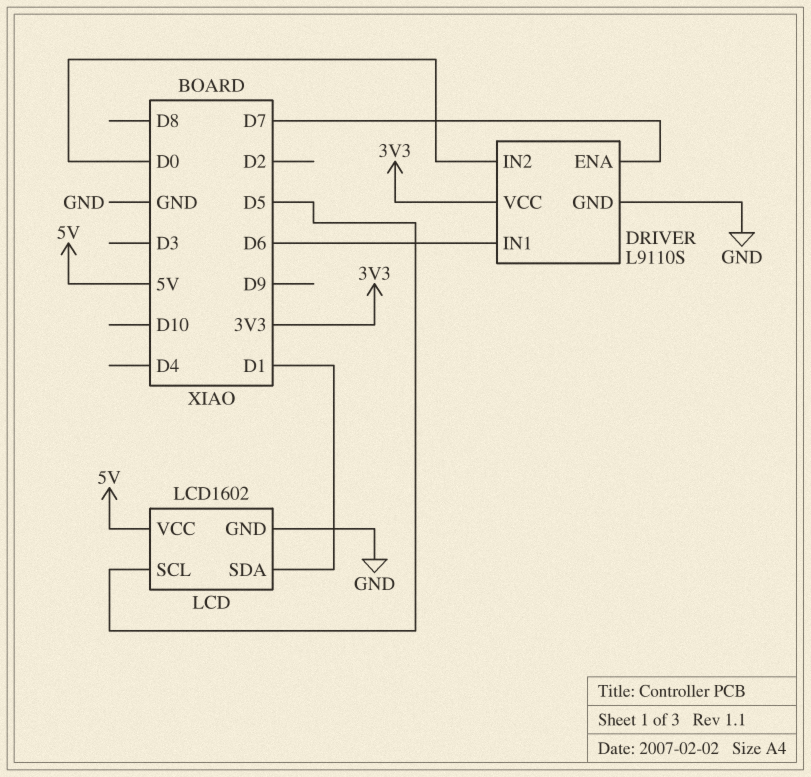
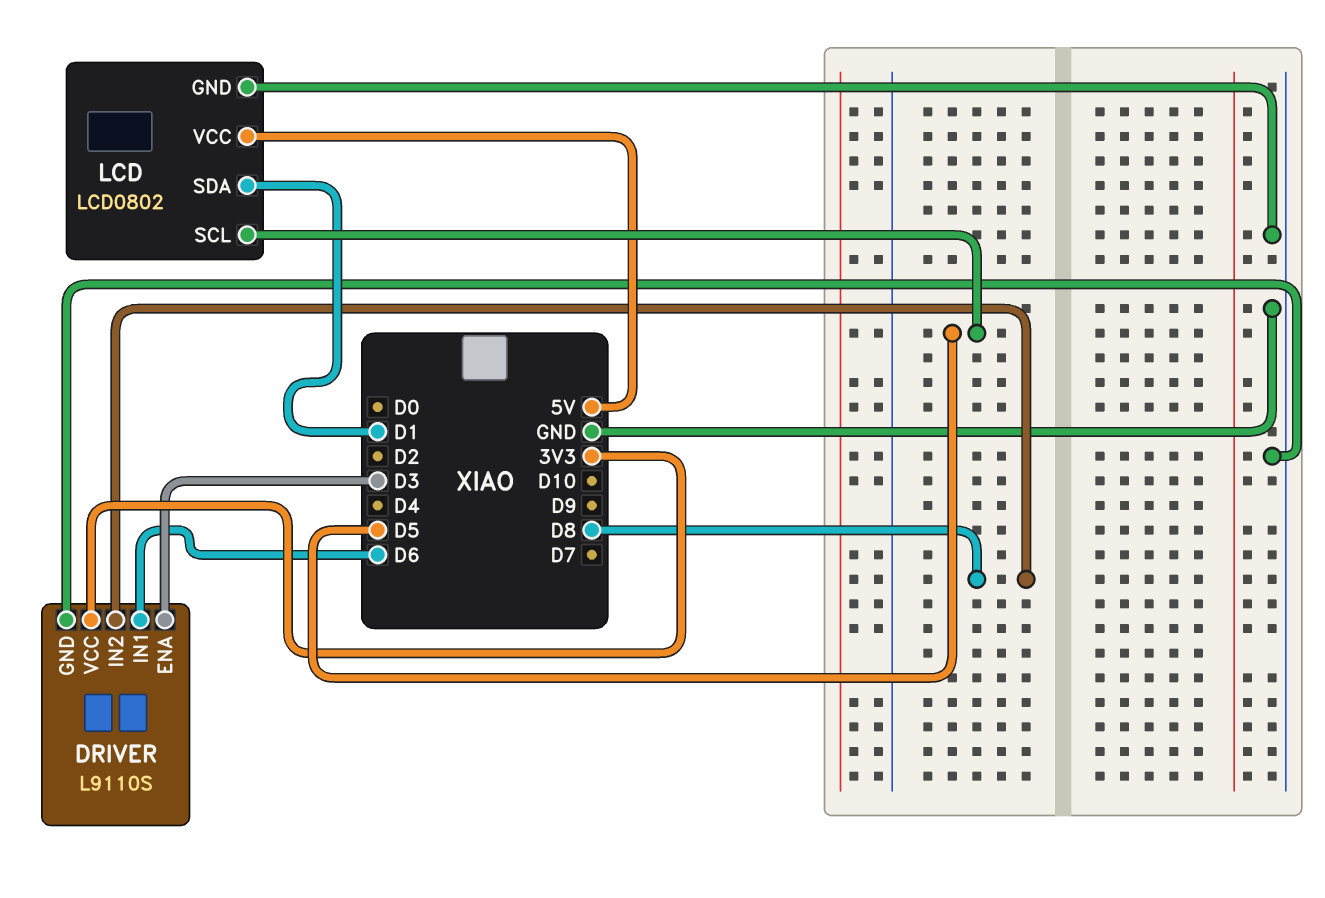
DRIVER pin ENA: D7 -> D3
DRIVER pin IN2: D0 -> D8
LCD: LCD1602 -> LCD0802

